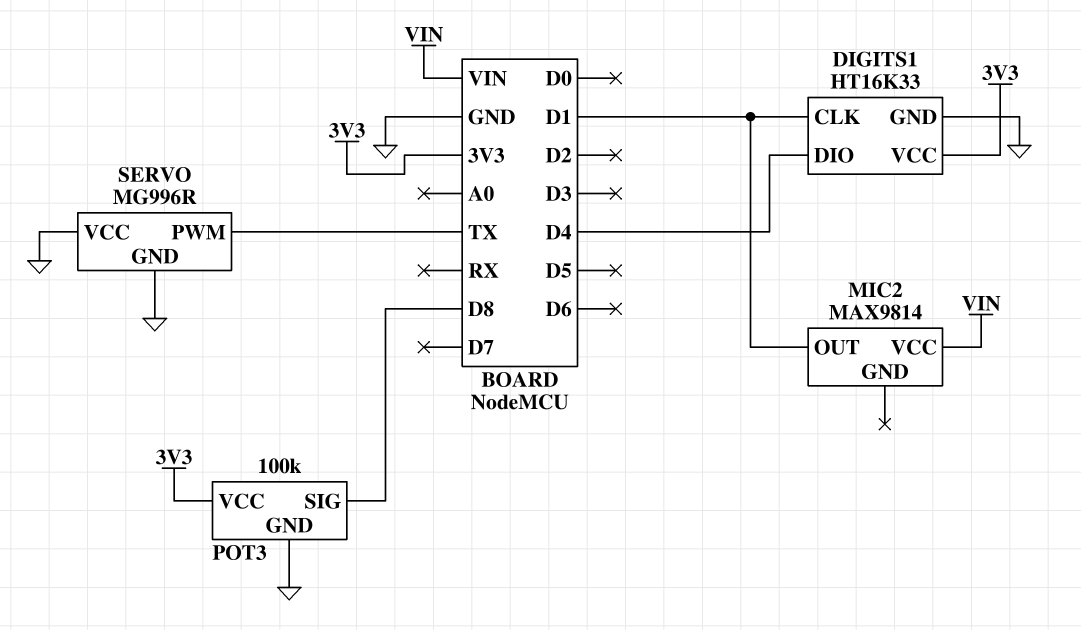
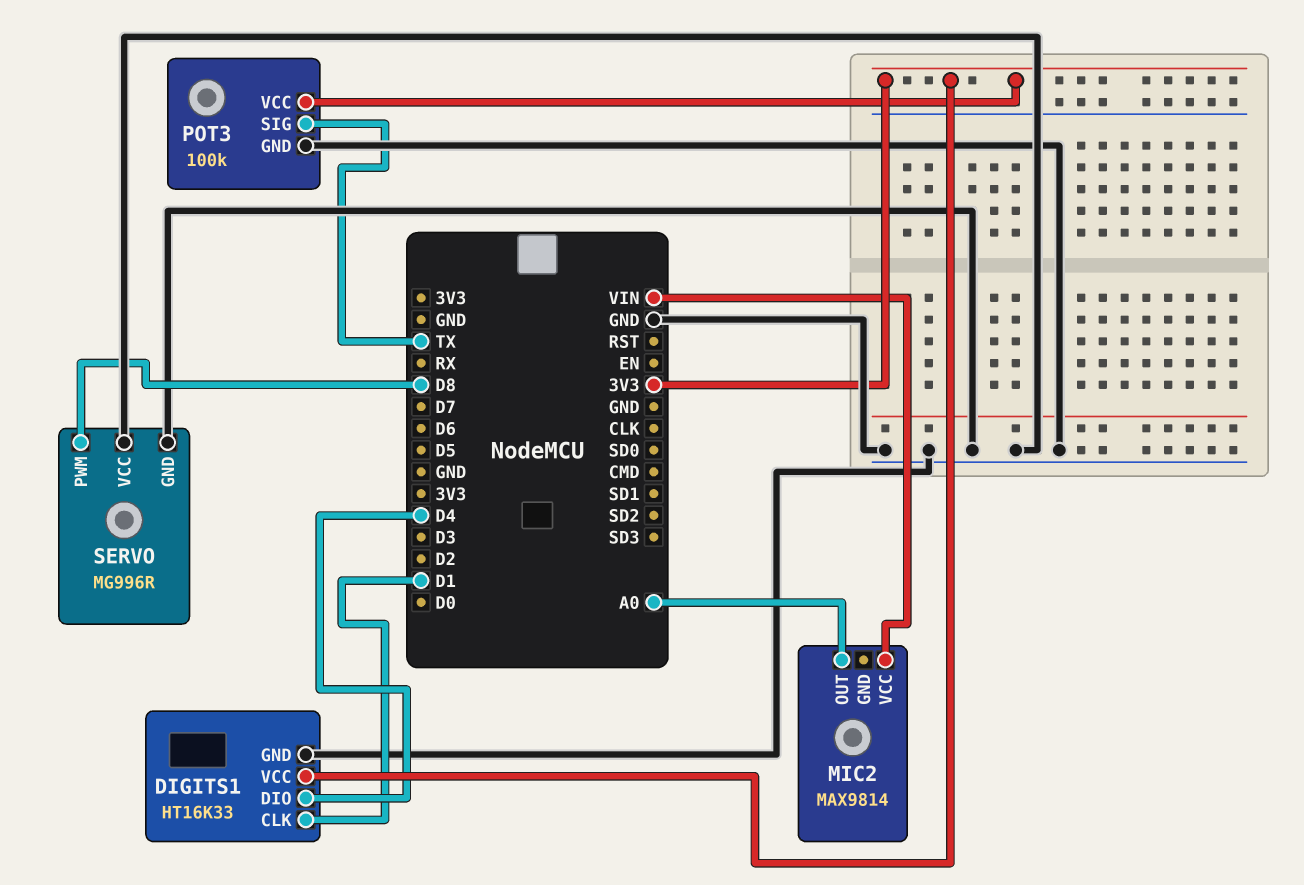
MIC2 pin OUT: D1 -> A0
POT3 pin SIG: D8 -> TX
SERVO pin PWM: TX -> D8

